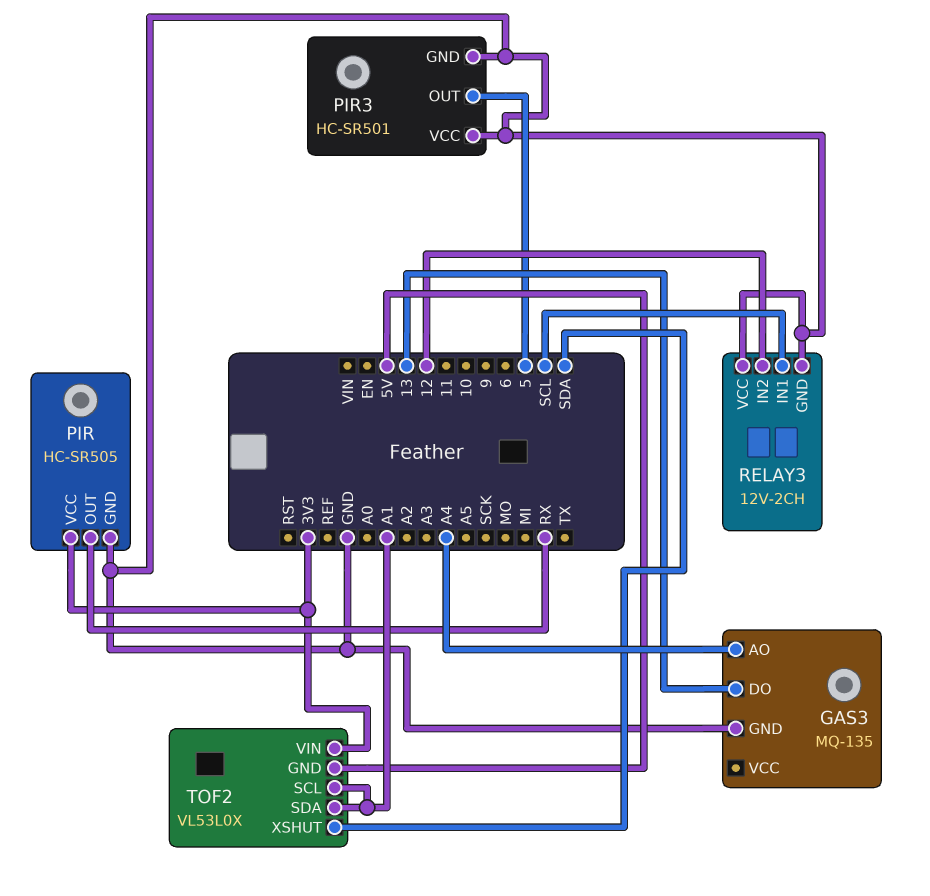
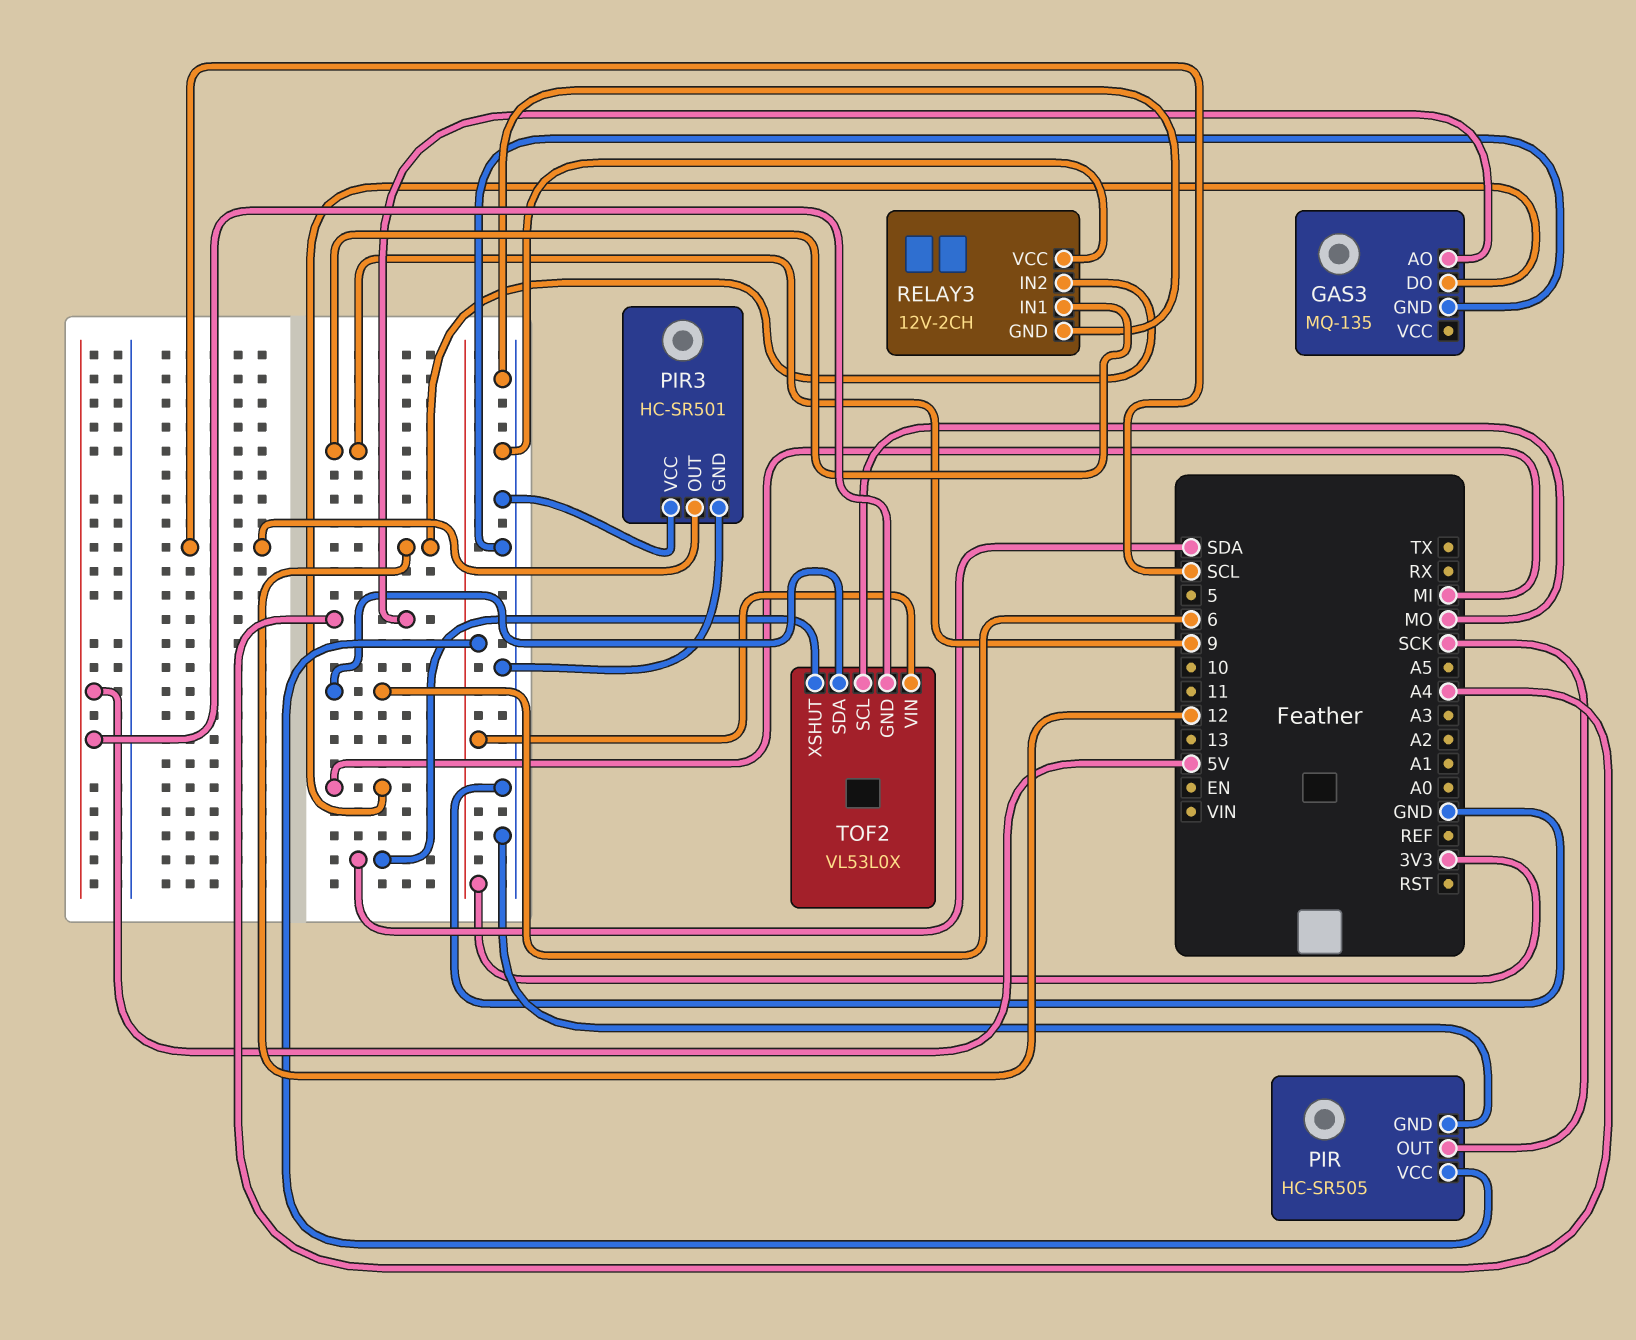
GAS3 pin DO: 13 -> MI
PIR pin OUT: RX -> SCK
PIR3 pin OUT: 5 -> SCL
RELAY3 pin IN1: SCL -> 9
TOF2 pin SCL: A1 -> MO
TOF2 pin SDA: A1 -> 6

